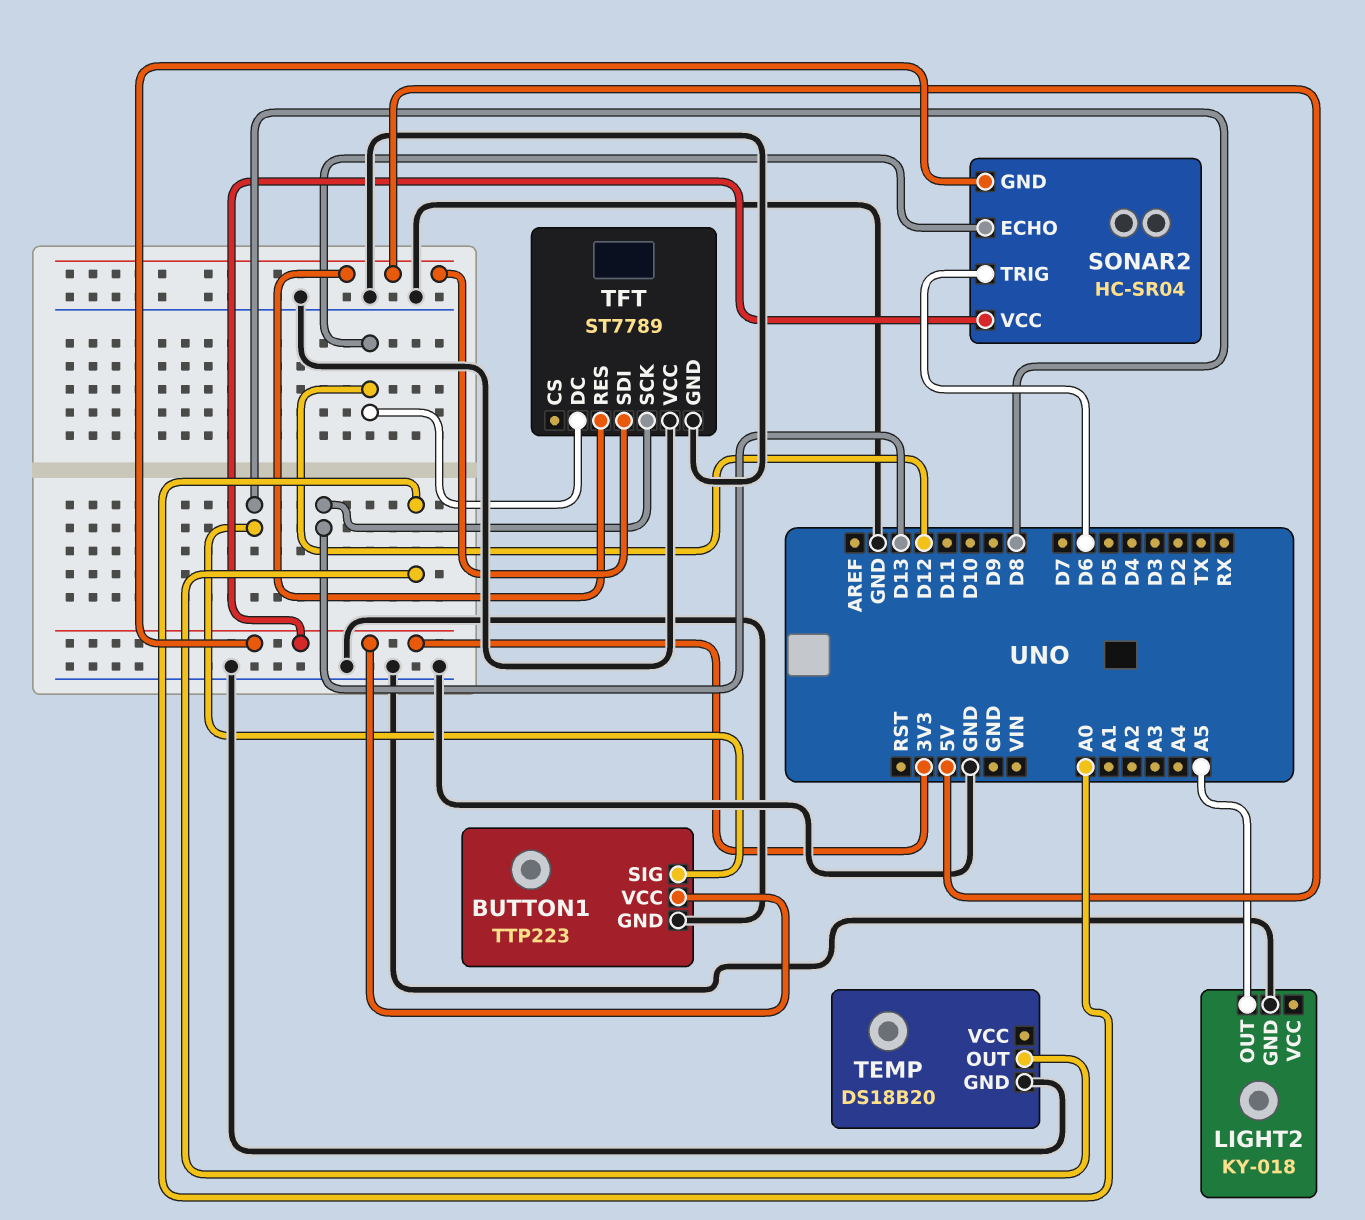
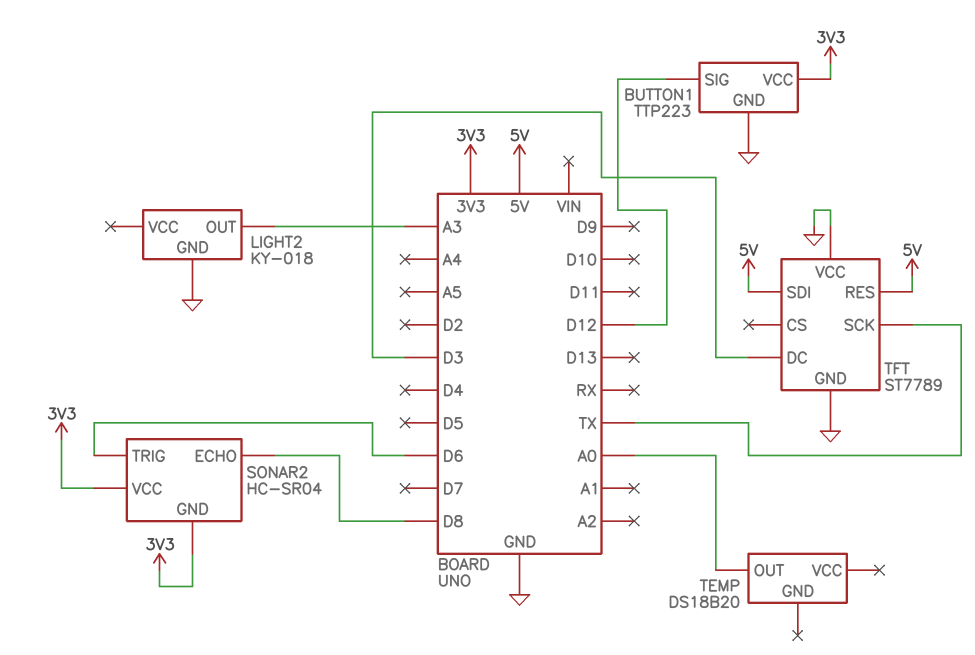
BUTTON1 pin SIG: D8 -> D12
LIGHT2 pin OUT: A5 -> A3
SONAR2 pin ECHO: D12 -> D8
TEMP pin GND: GND -> none
TFT pin DC: D12 -> D3
TFT pin SCK: D13 -> TX

